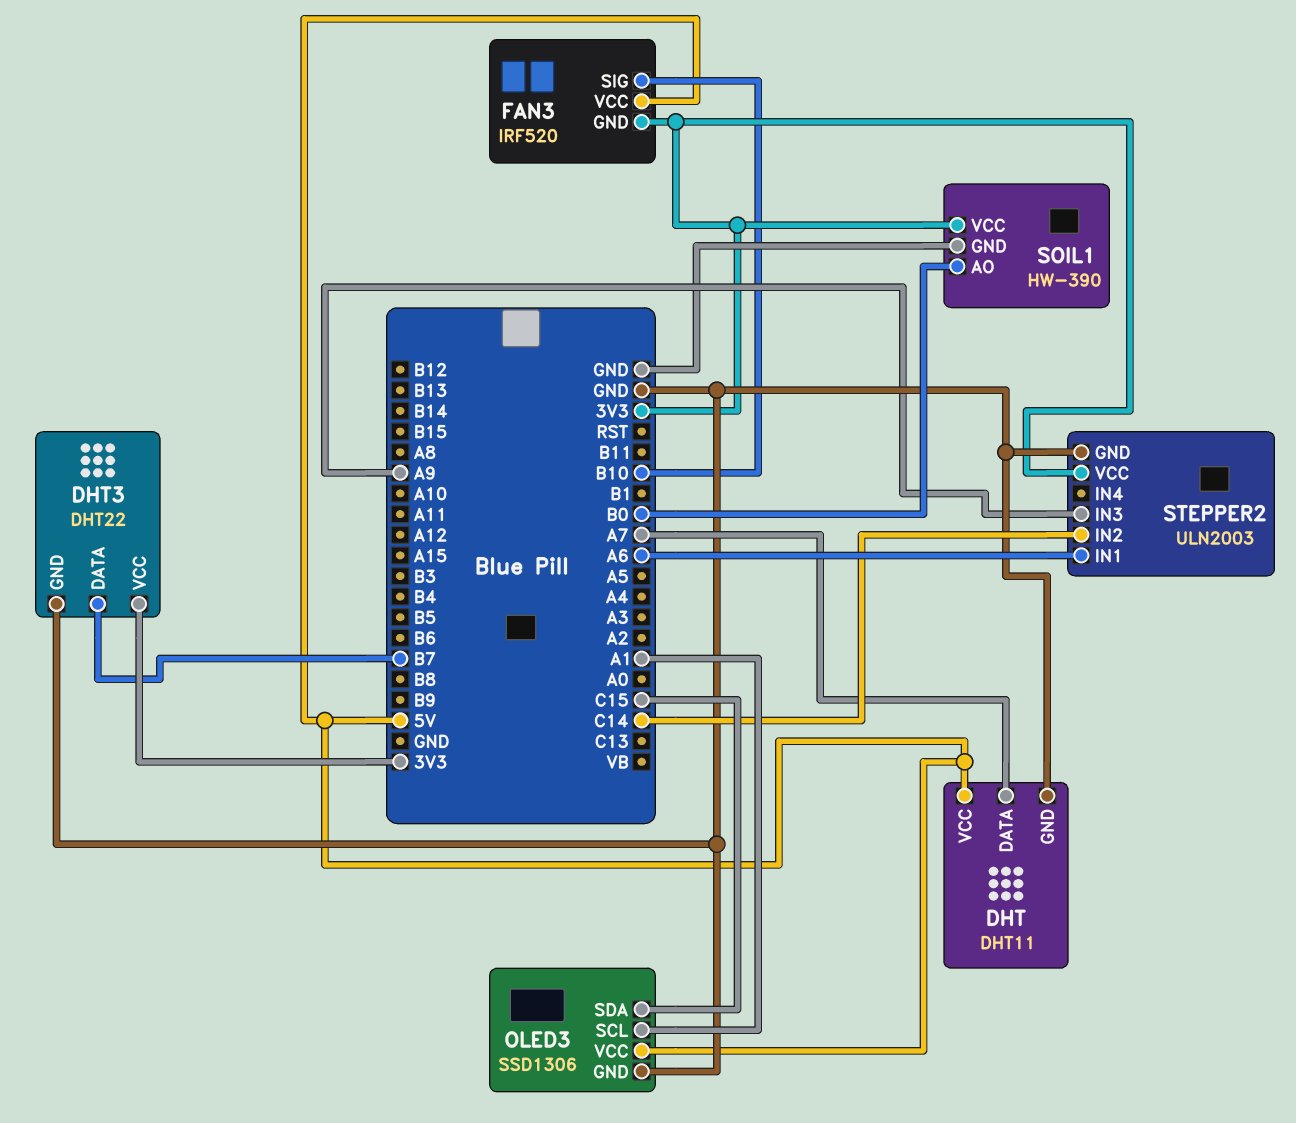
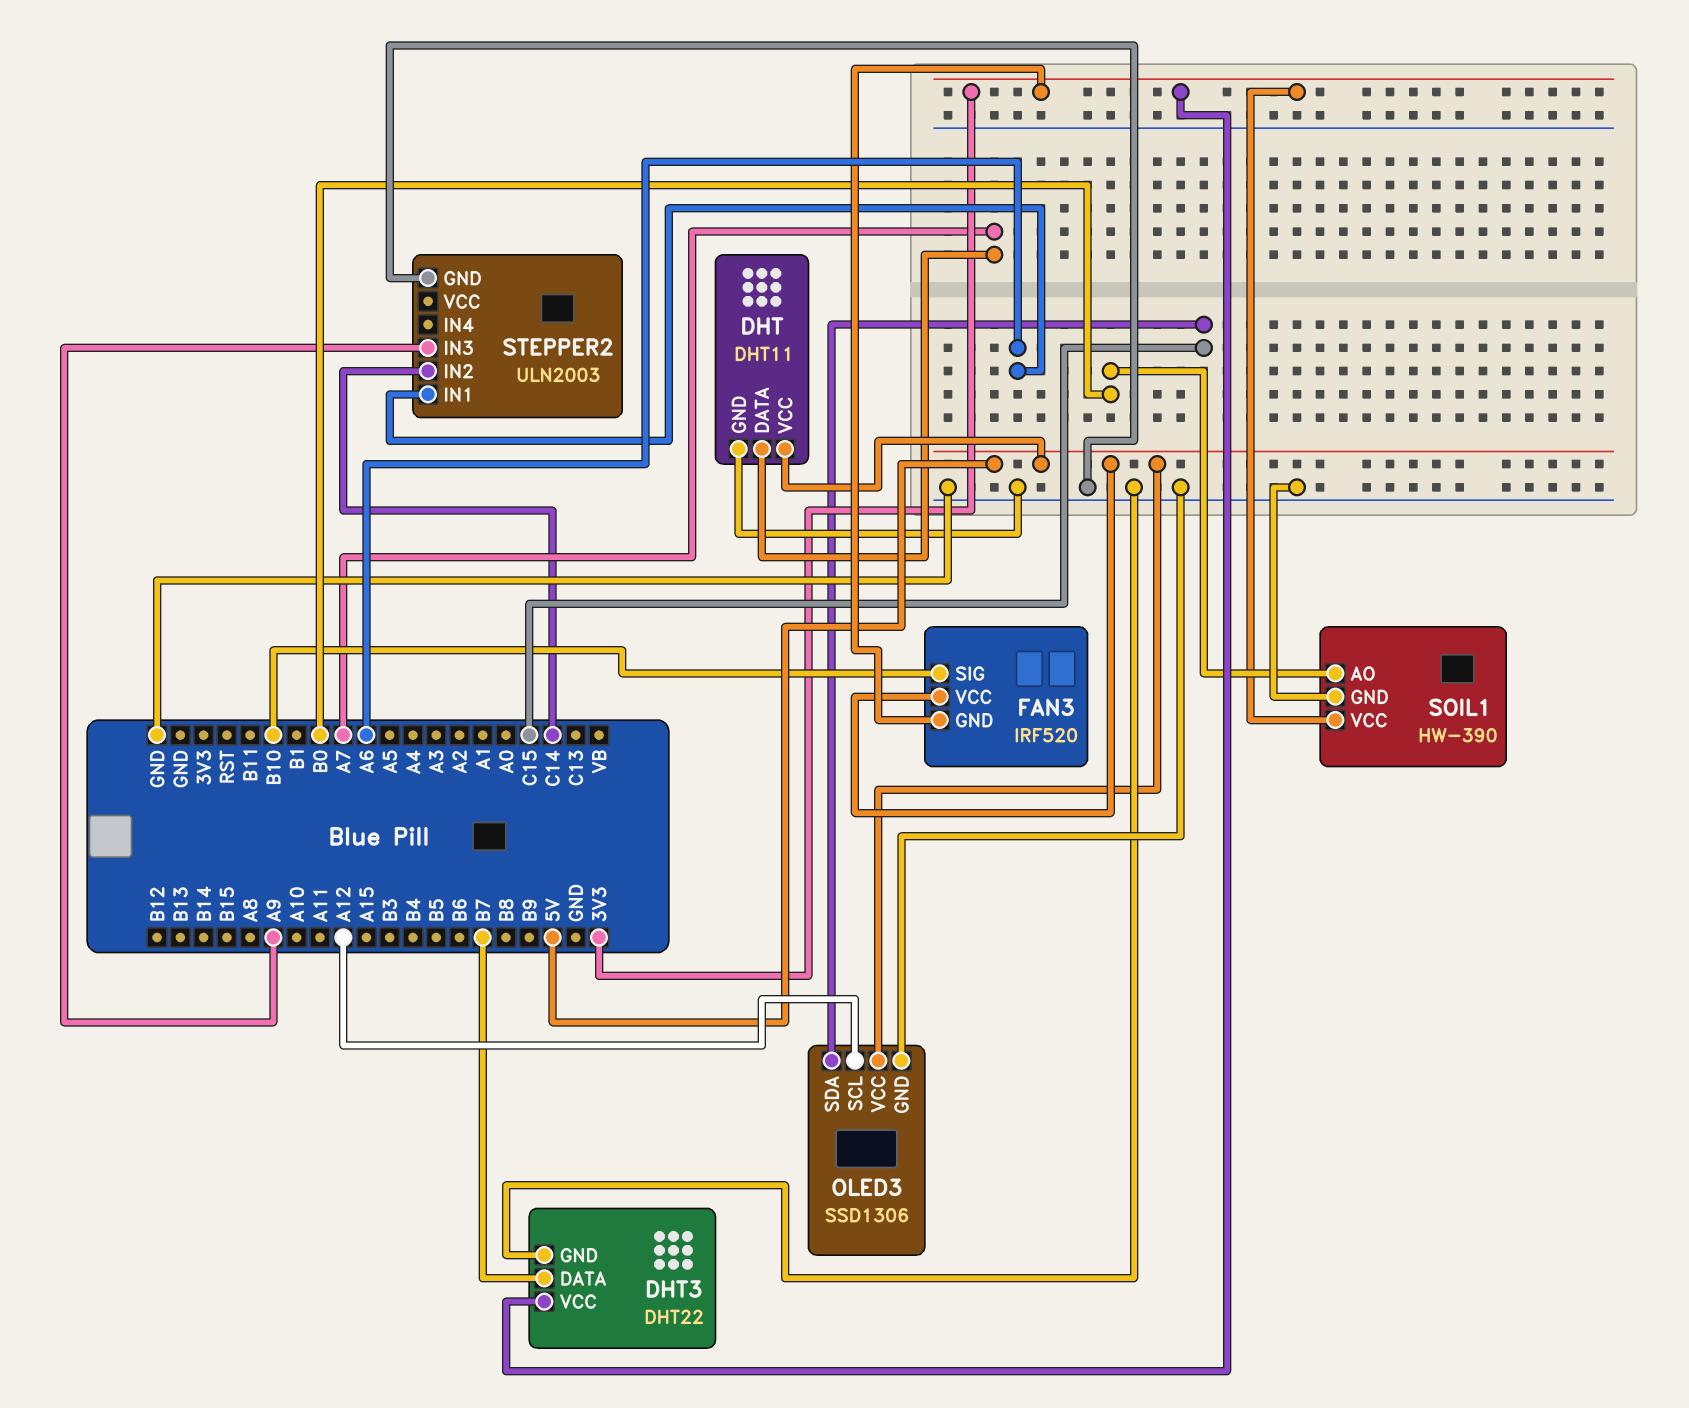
OLED3 pin SCL: A1 -> A12
STEPPER2 pin VCC: 3V3 -> none

